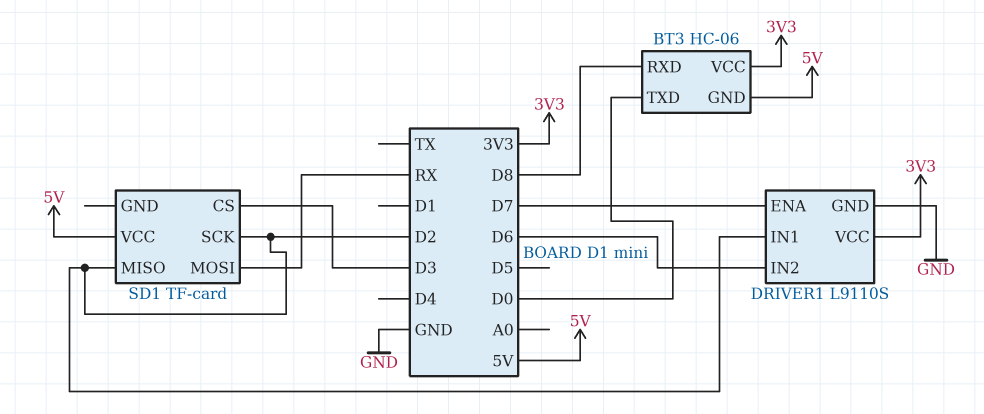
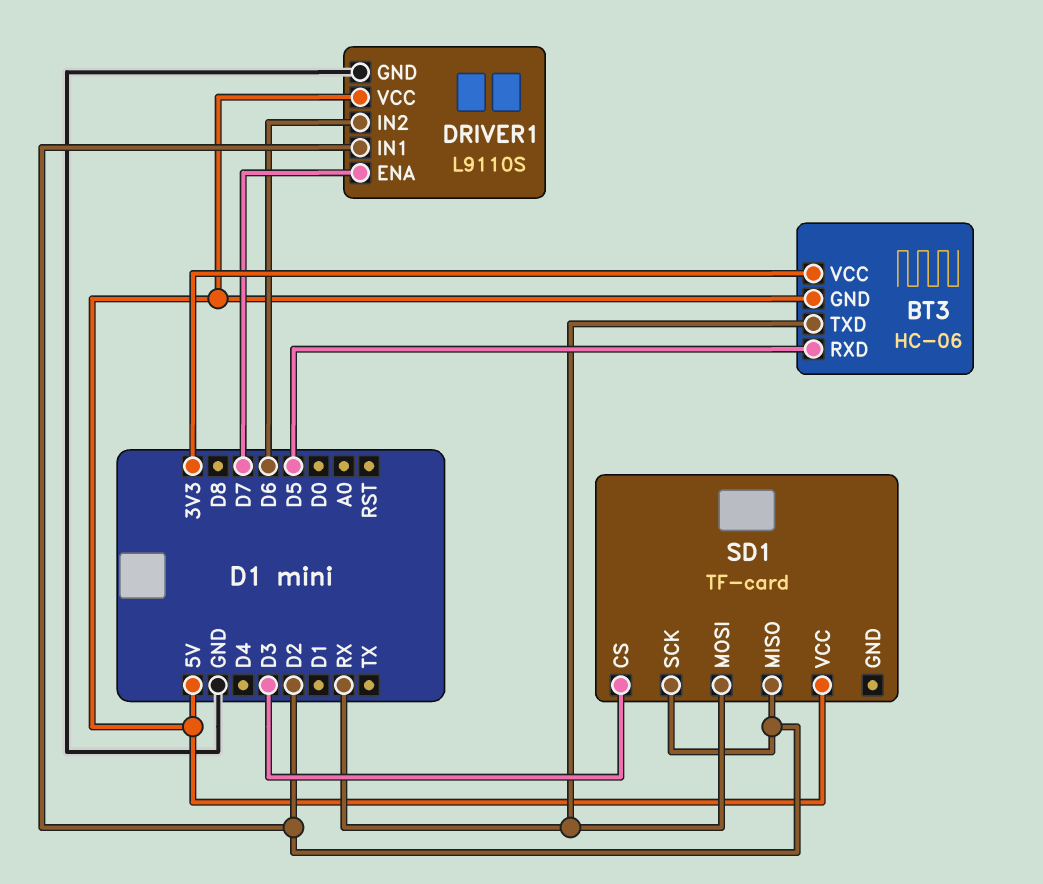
BT3 pin RXD: D8 -> D5
BT3 pin TXD: D0 -> RX
DRIVER1 pin VCC: 3V3 -> 5V

